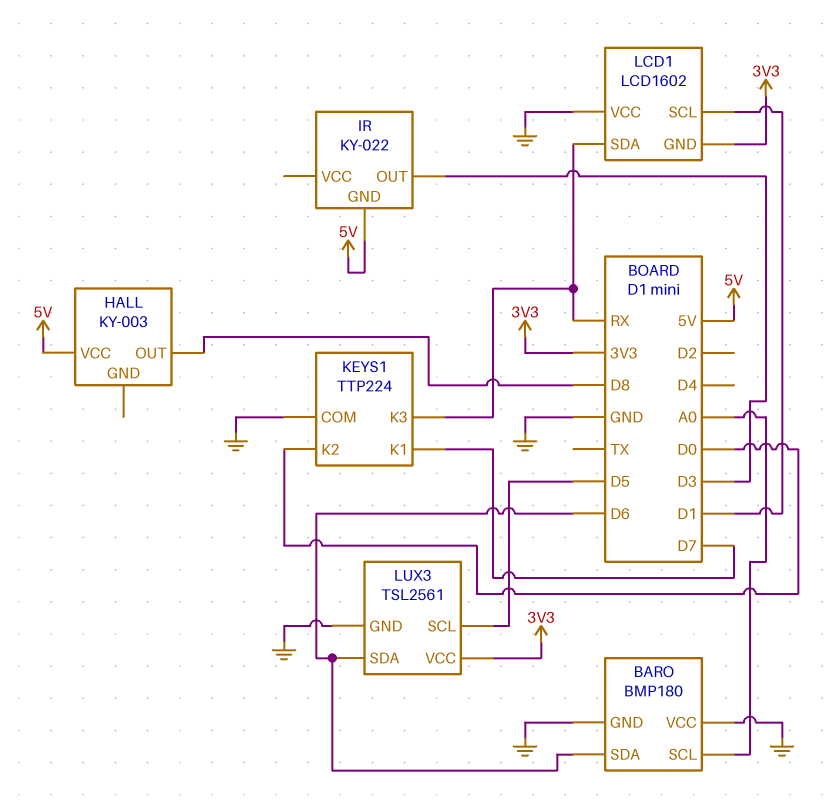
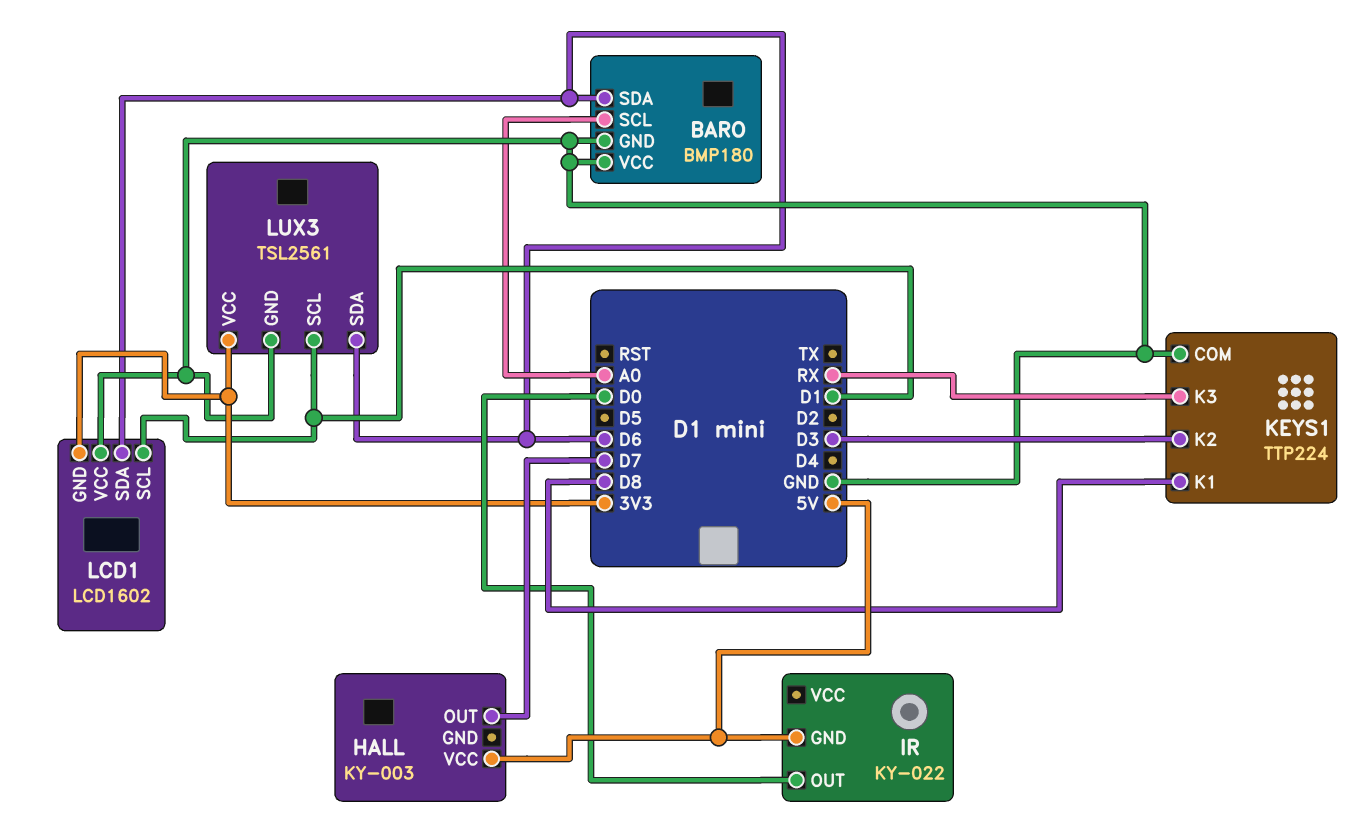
HALL pin OUT: D8 -> D7
IR pin OUT: D3 -> D0
KEYS1 pin K1: D7 -> D8
KEYS1 pin K2: D0 -> D3
LCD1 pin SDA: RX -> D6
LUX3 pin SCL: D5 -> D1

